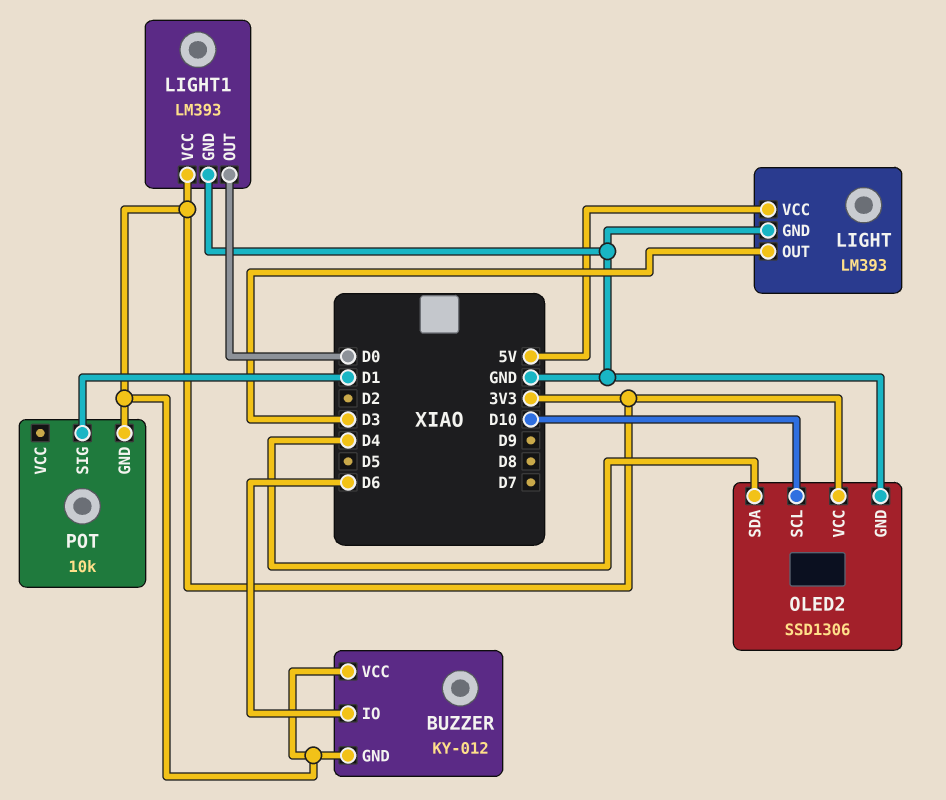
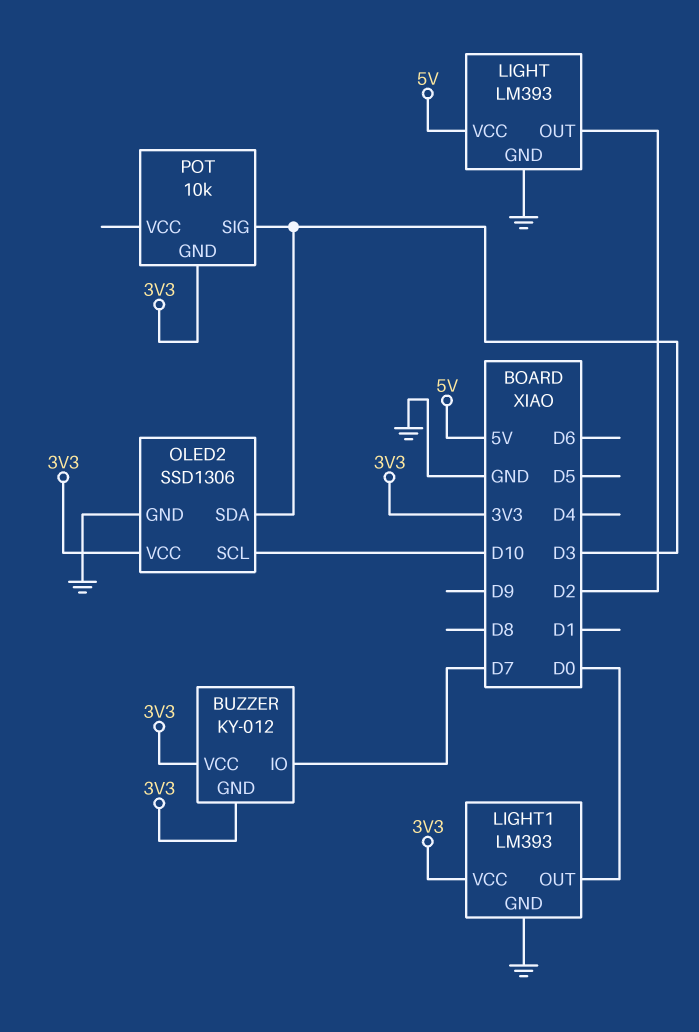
BUZZER pin IO: D6 -> D7
LIGHT pin OUT: D3 -> D2
OLED2 pin SDA: D4 -> D3
POT pin SIG: D1 -> D3

